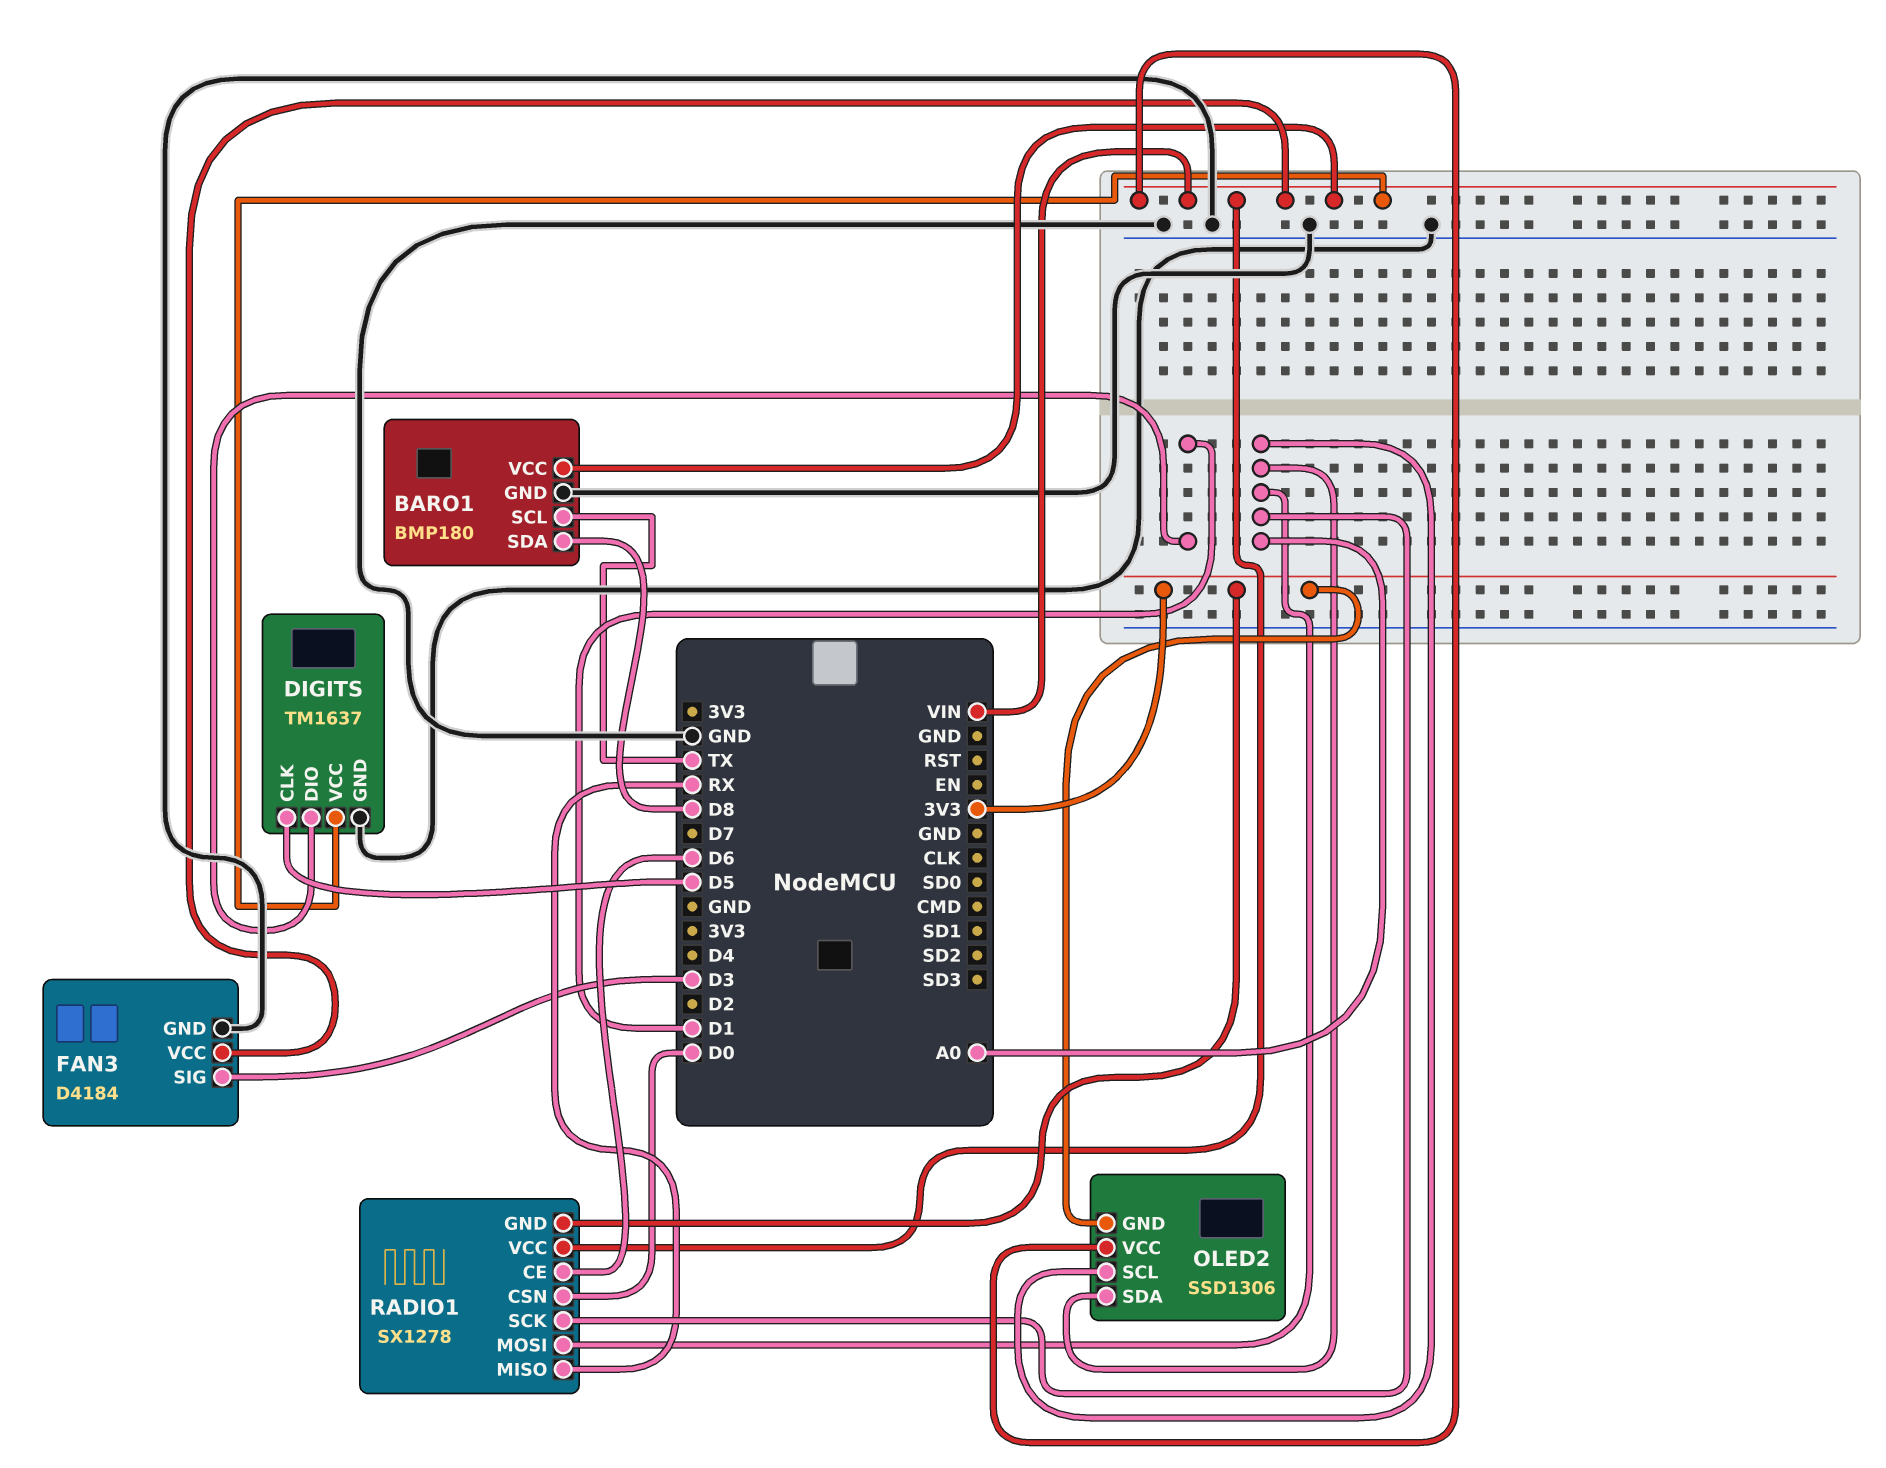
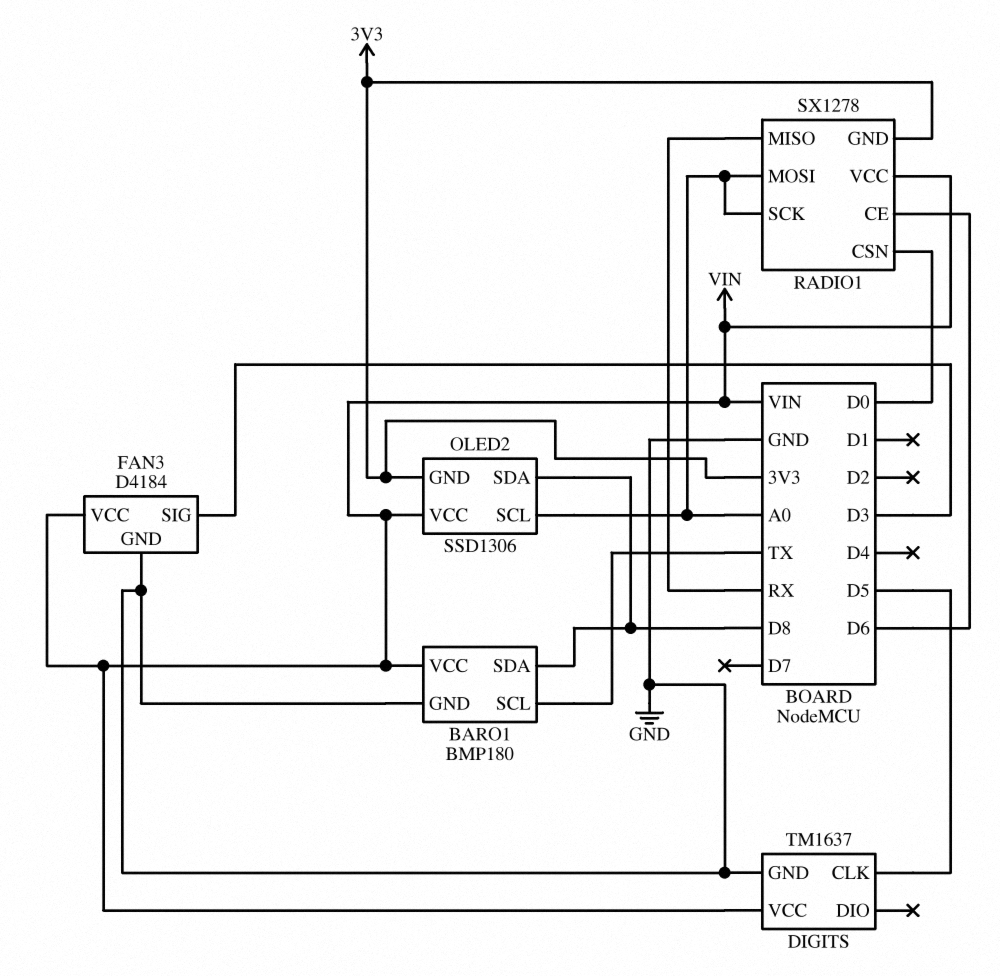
DIGITS pin DIO: D1 -> none
OLED2 pin SDA: A0 -> D8

